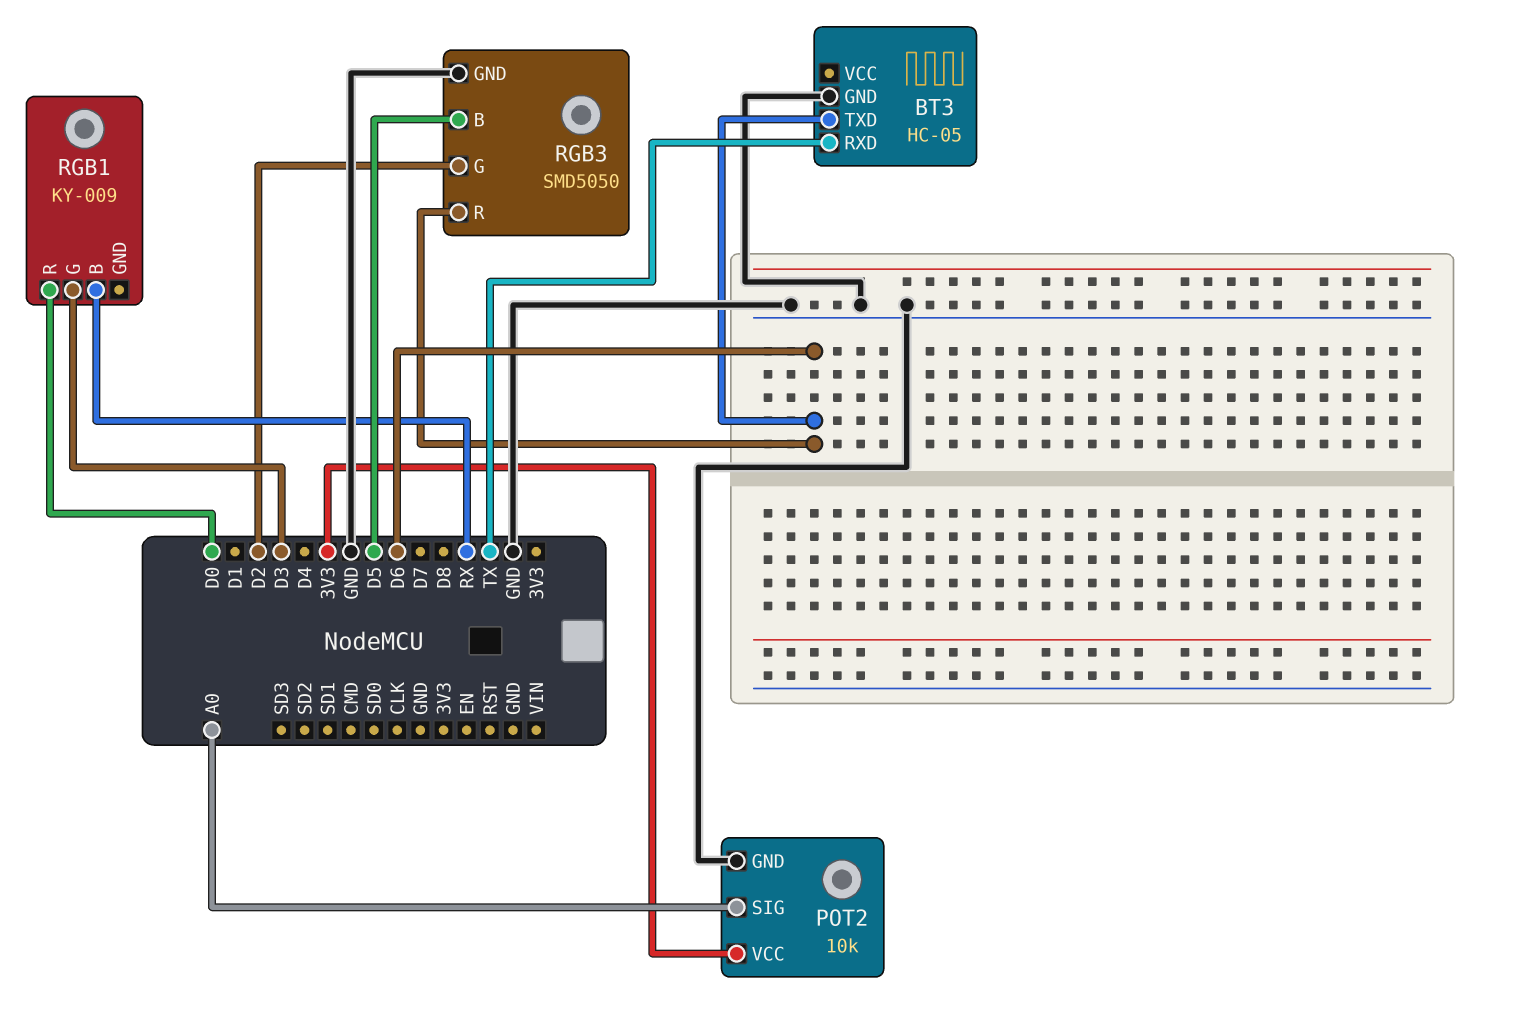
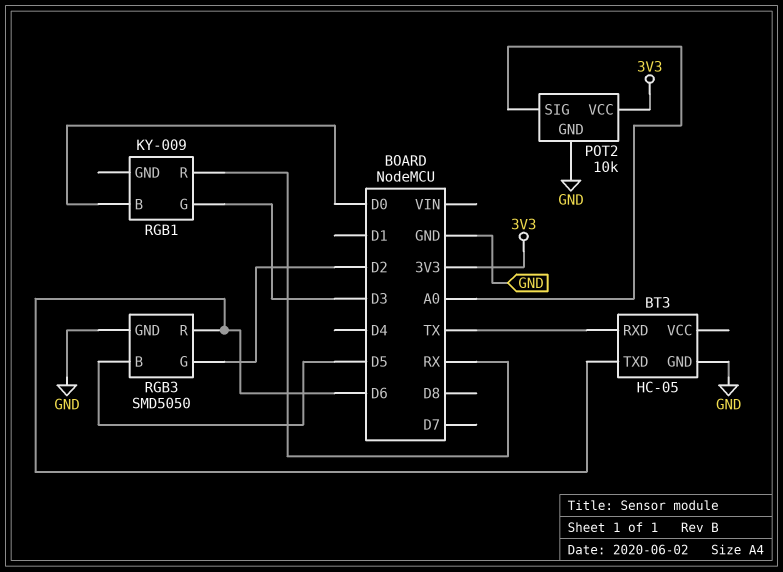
RGB1 pin B: RX -> D0
RGB1 pin R: D0 -> RX

